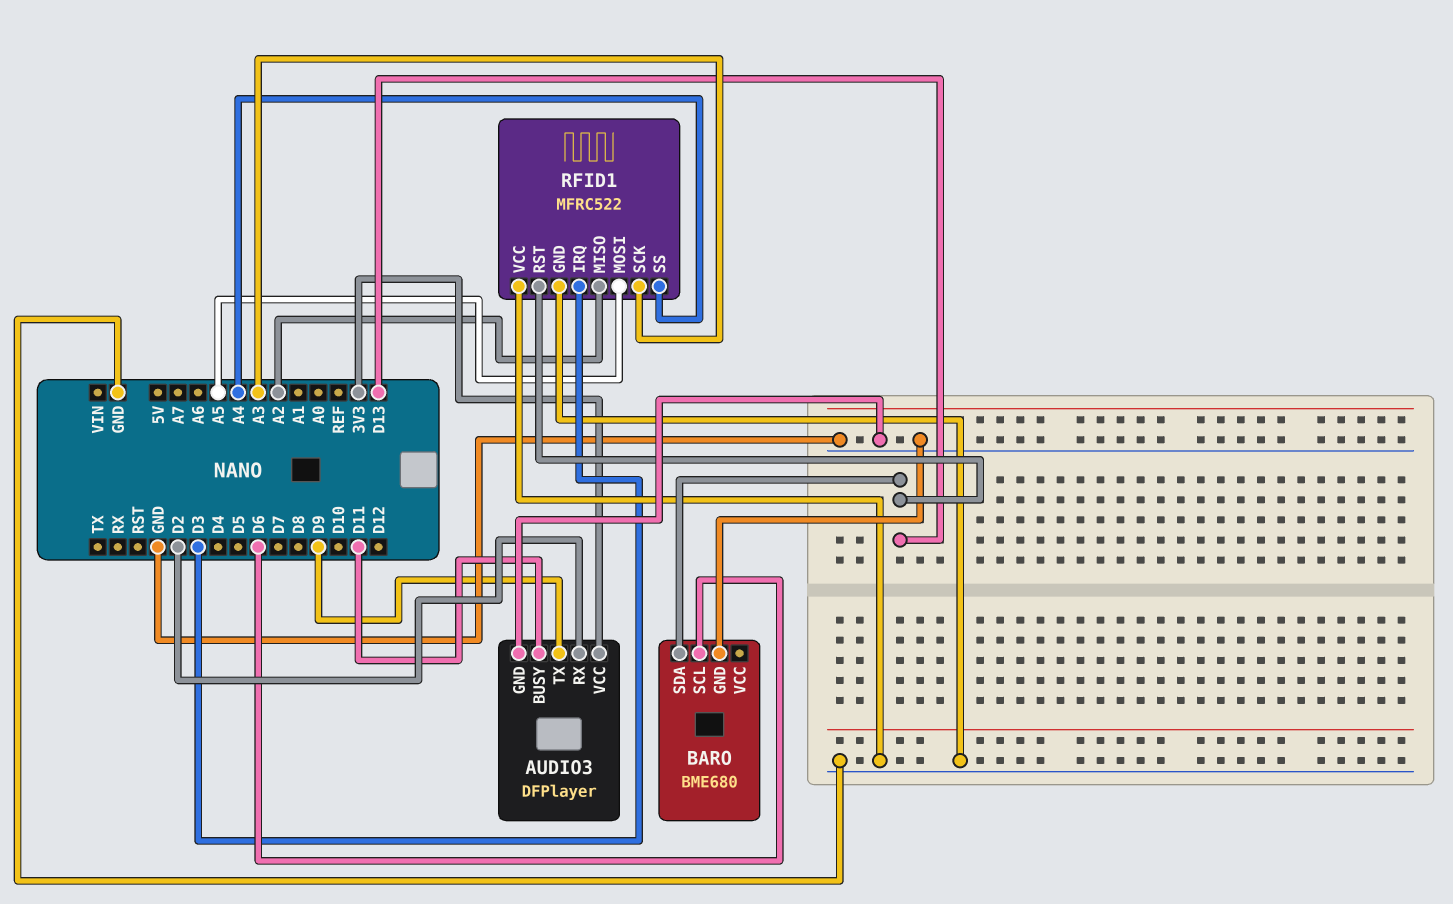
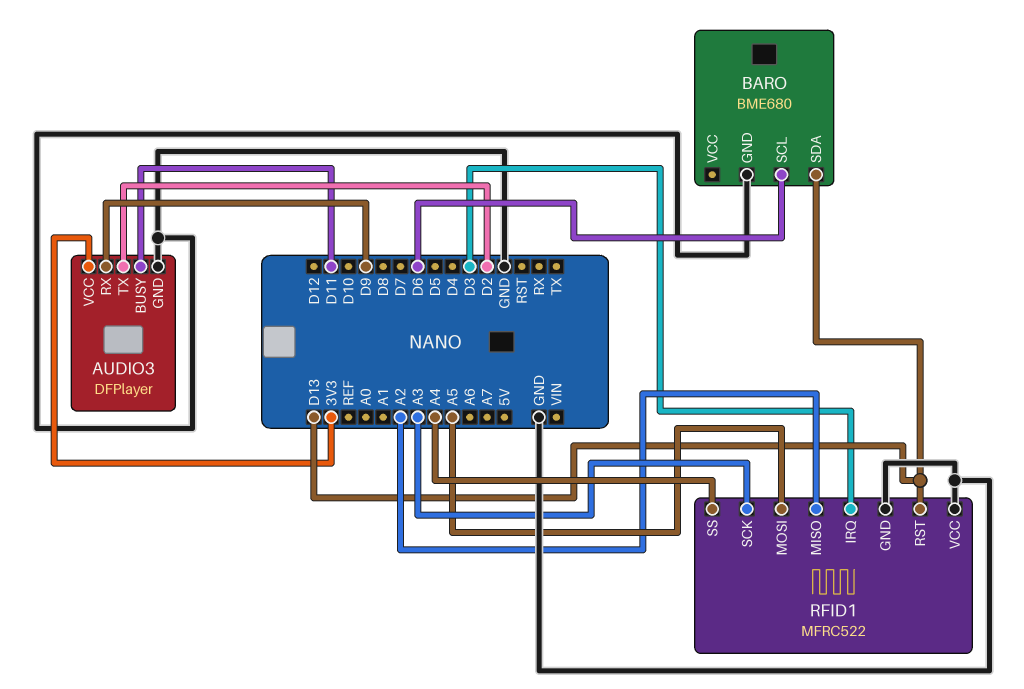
AUDIO3 pin RX: D2 -> D9
AUDIO3 pin TX: D9 -> D2

